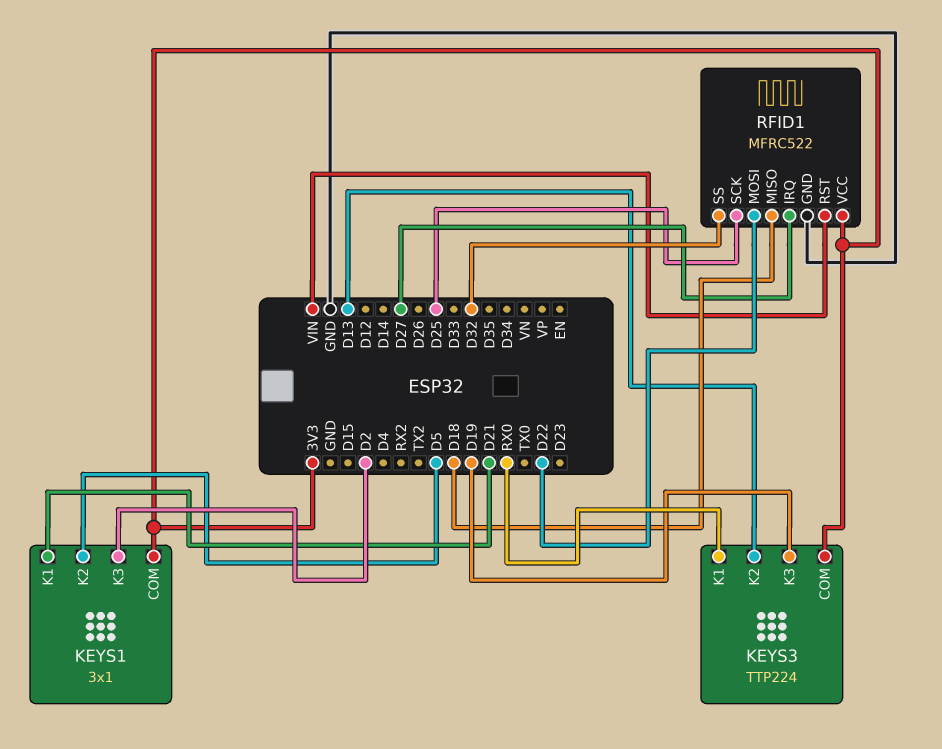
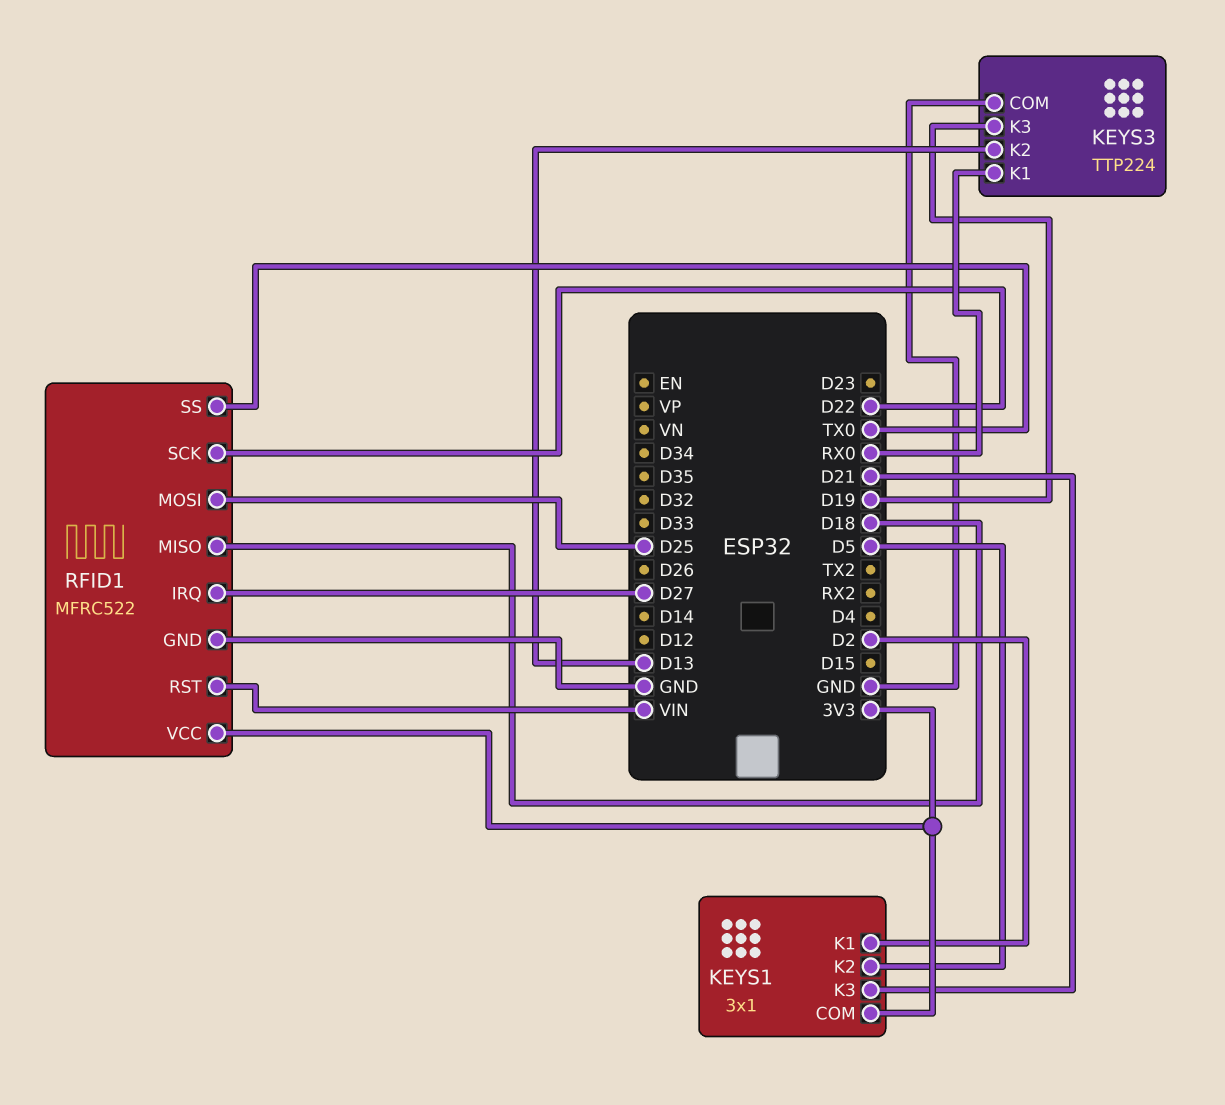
KEYS1 pin K1: D21 -> D2
KEYS1 pin K3: D2 -> D21
KEYS3 pin COM: 3V3 -> GND
RFID1 pin MOSI: D22 -> D25
RFID1 pin SCK: D25 -> D22
RFID1 pin SS: D32 -> TX0

